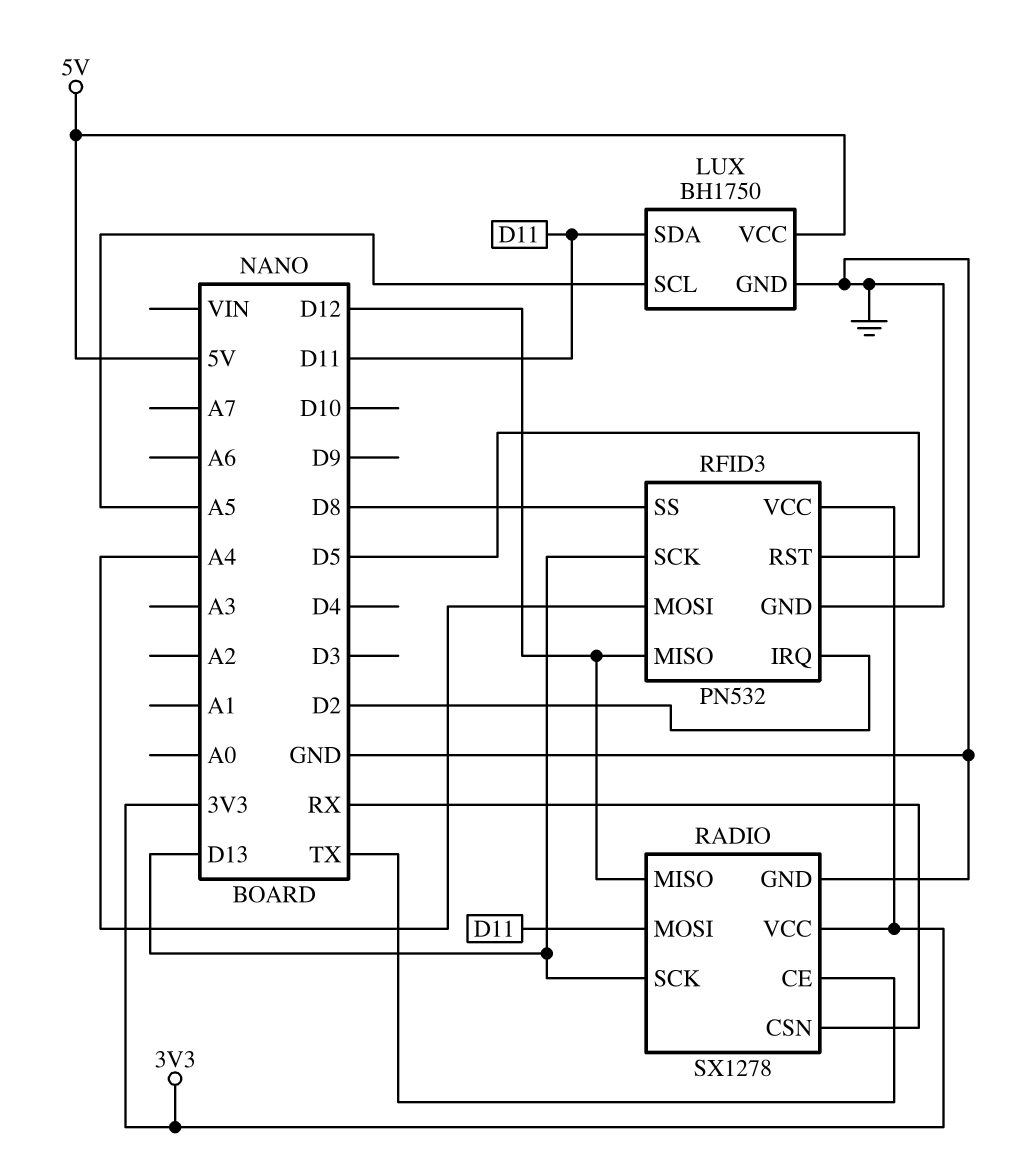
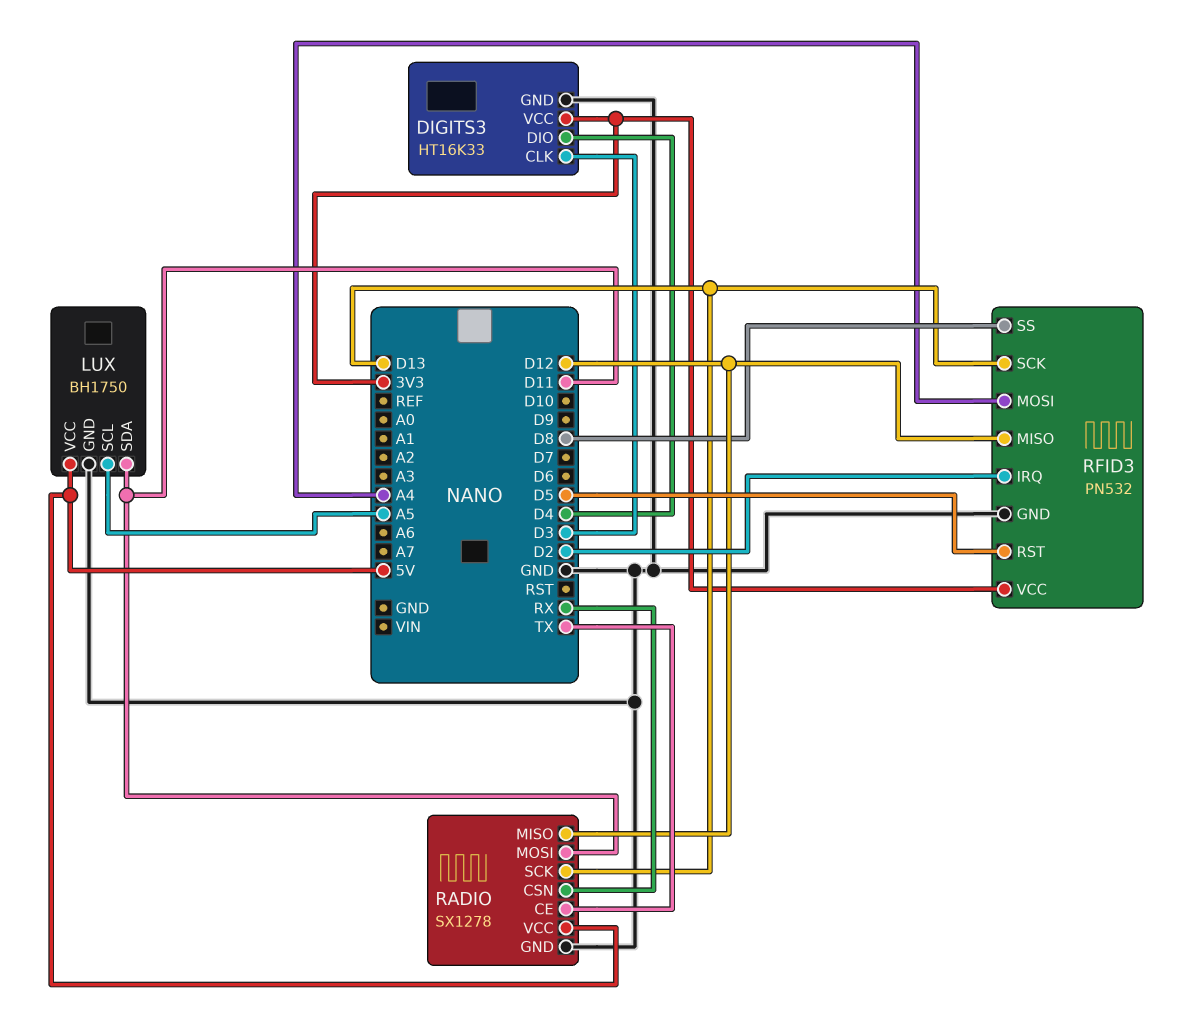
DIGITS3: none -> HT16K33
DIGITS3 pin CLK: none -> D3
DIGITS3 pin DIO: none -> D4
DIGITS3 pin GND: none -> GND
DIGITS3 pin VCC: none -> 3V3
RADIO pin VCC: 3V3 -> 5V

